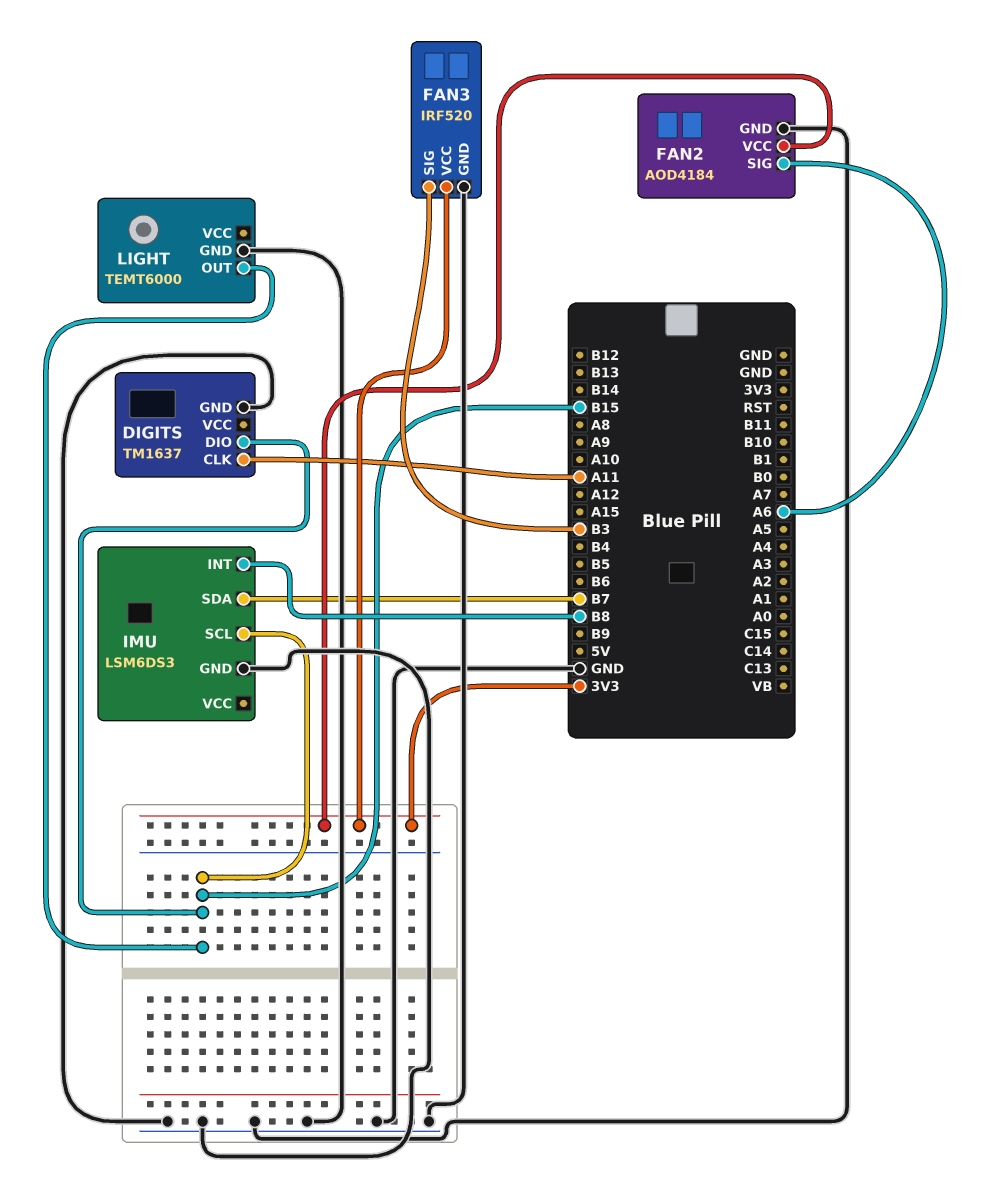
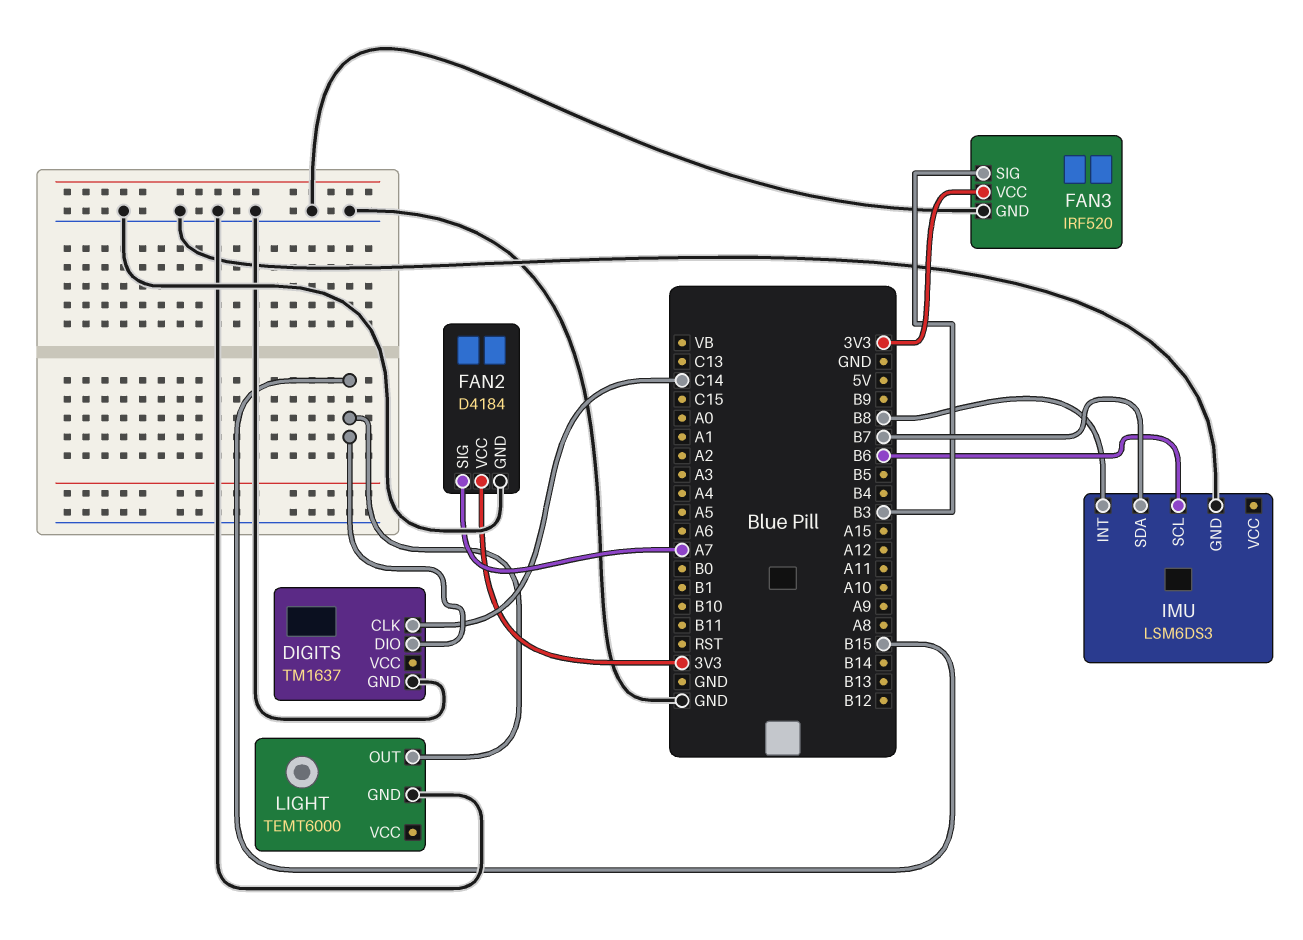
DIGITS pin CLK: A11 -> C14
FAN2: AOD4184 -> D4184
FAN2 pin SIG: A6 -> A7
IMU pin SCL: B15 -> B6

